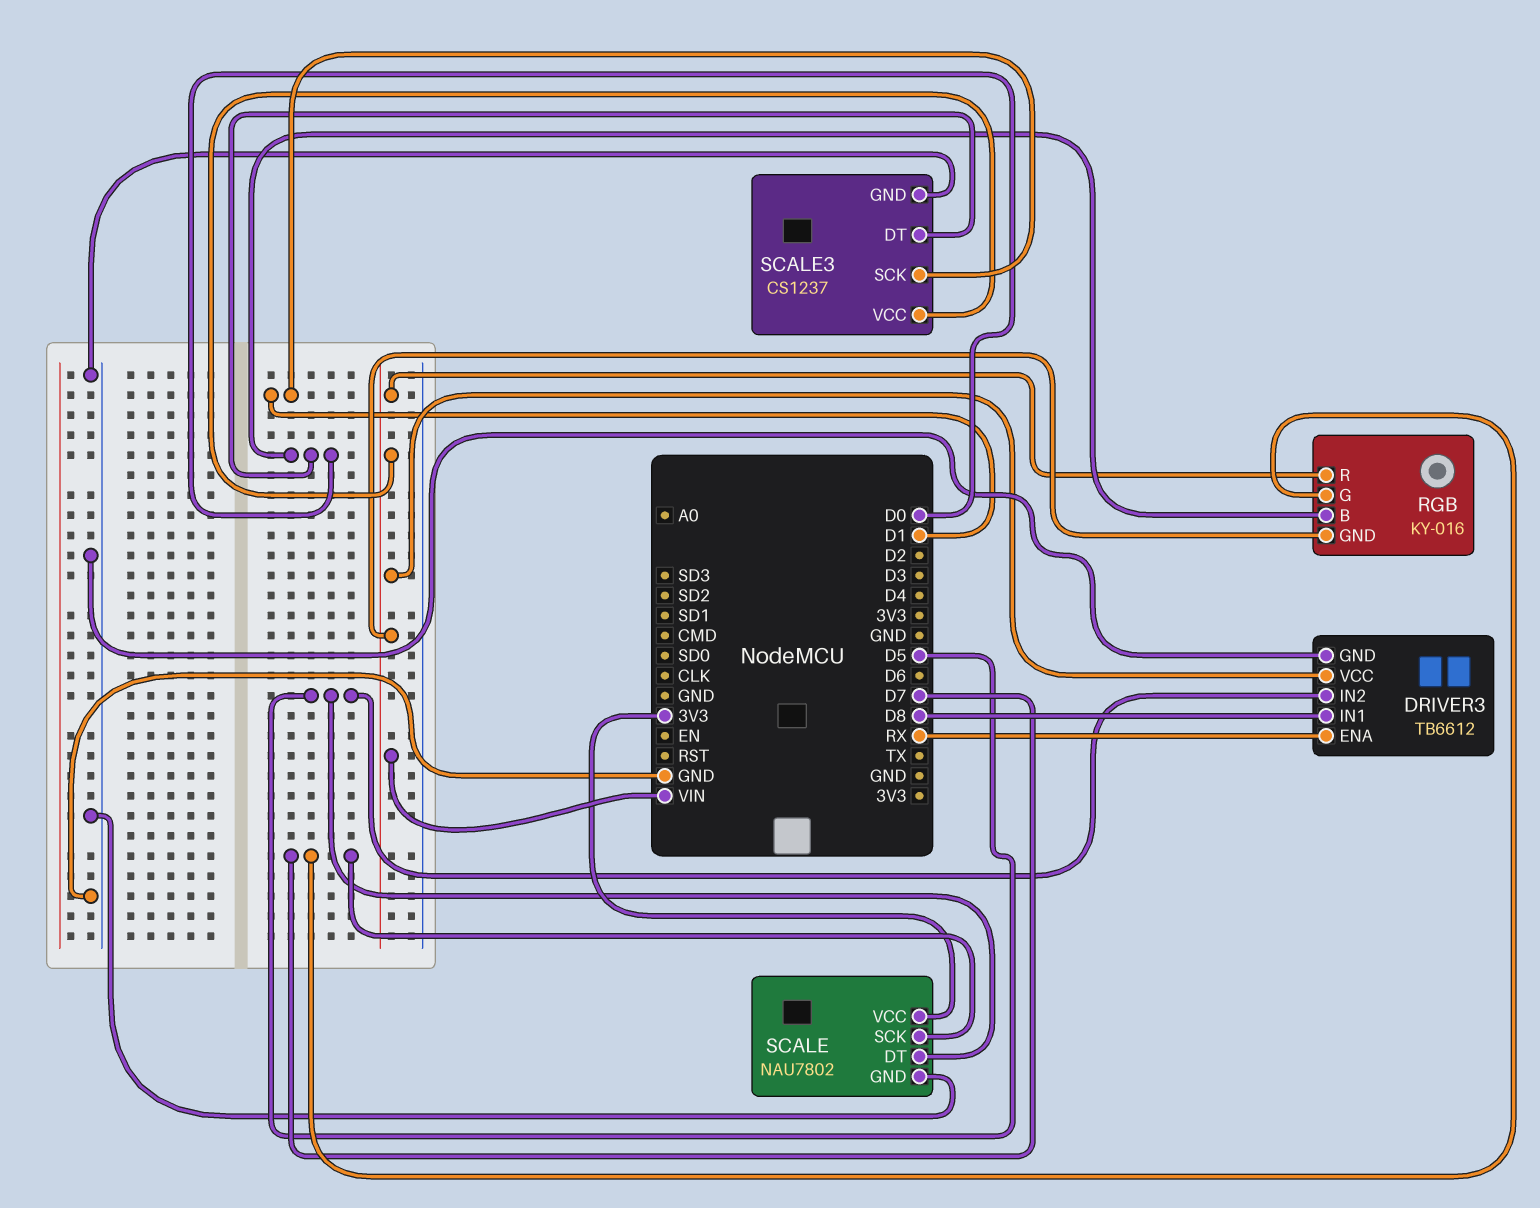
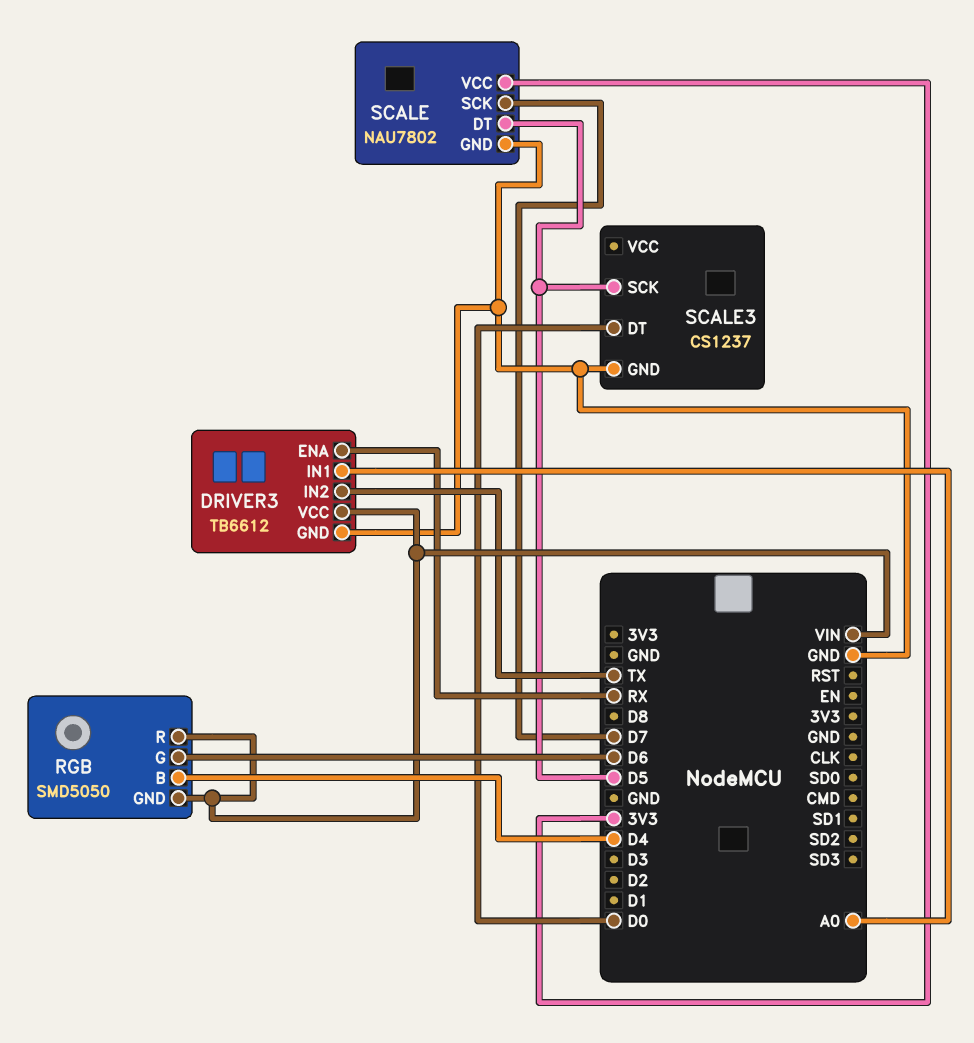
DRIVER3 pin IN1: D8 -> A0
DRIVER3 pin IN2: D5 -> TX
RGB: KY-016 -> SMD5050
RGB pin B: D0 -> D4
RGB pin G: D7 -> D6
SCALE3 pin SCK: D1 -> D5
SCALE3 pin VCC: VIN -> none

